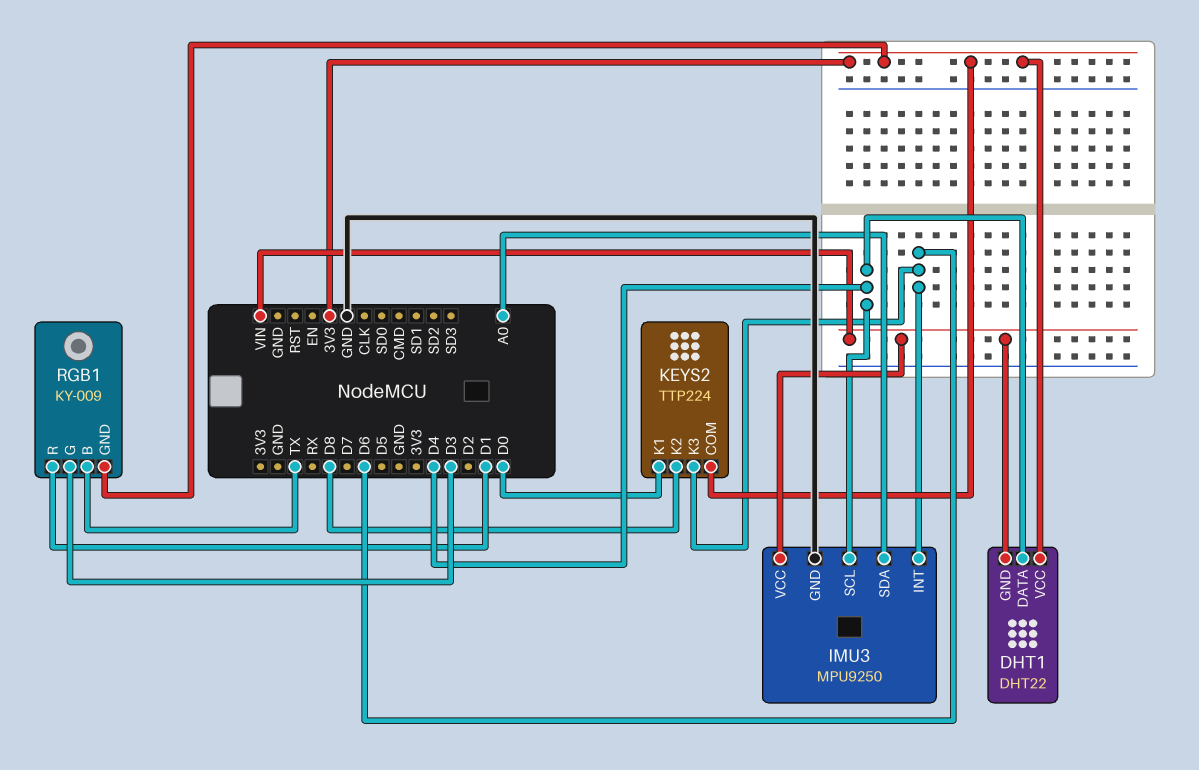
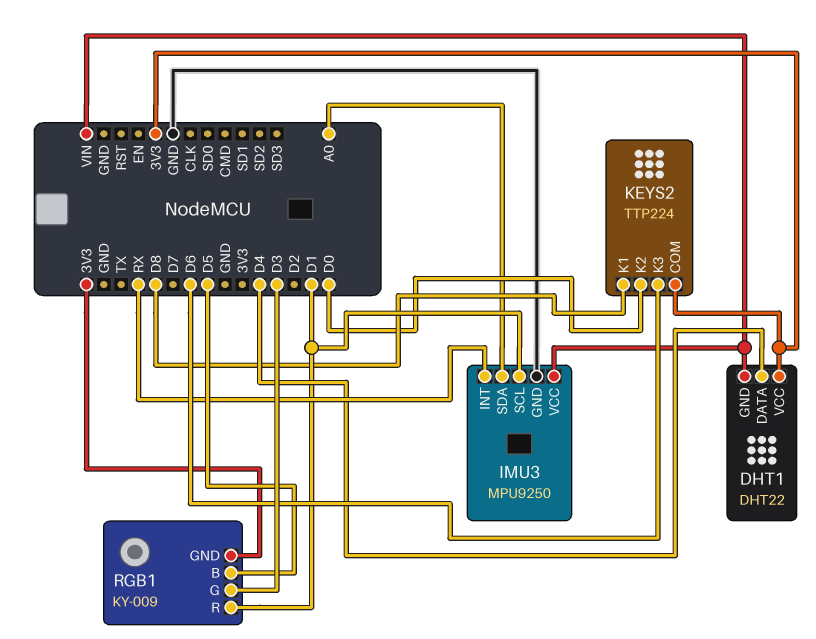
IMU3 pin INT: D6 -> RX
IMU3 pin SCL: D4 -> D1
KEYS2 pin K1: D0 -> D8
KEYS2 pin K2: D8 -> D0
RGB1 pin B: TX -> D5

